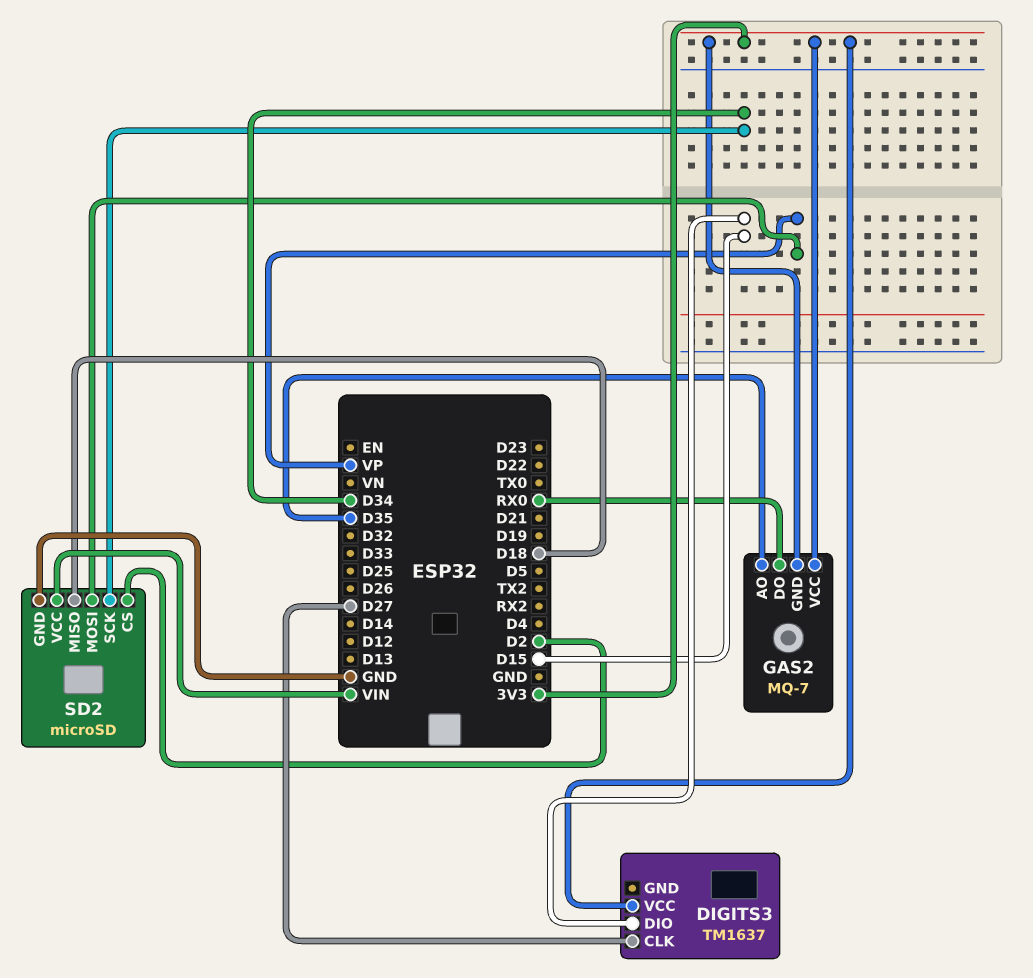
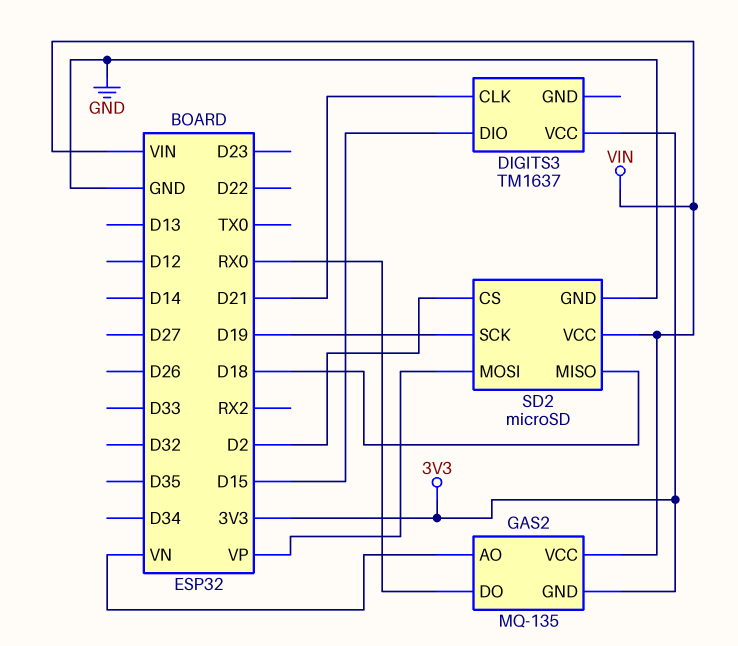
DIGITS3 pin CLK: D27 -> D21
GAS2: MQ-7 -> MQ-135
GAS2 pin AO: D35 -> VN
GAS2 pin VCC: 3V3 -> VIN
SD2 pin SCK: D34 -> D19

